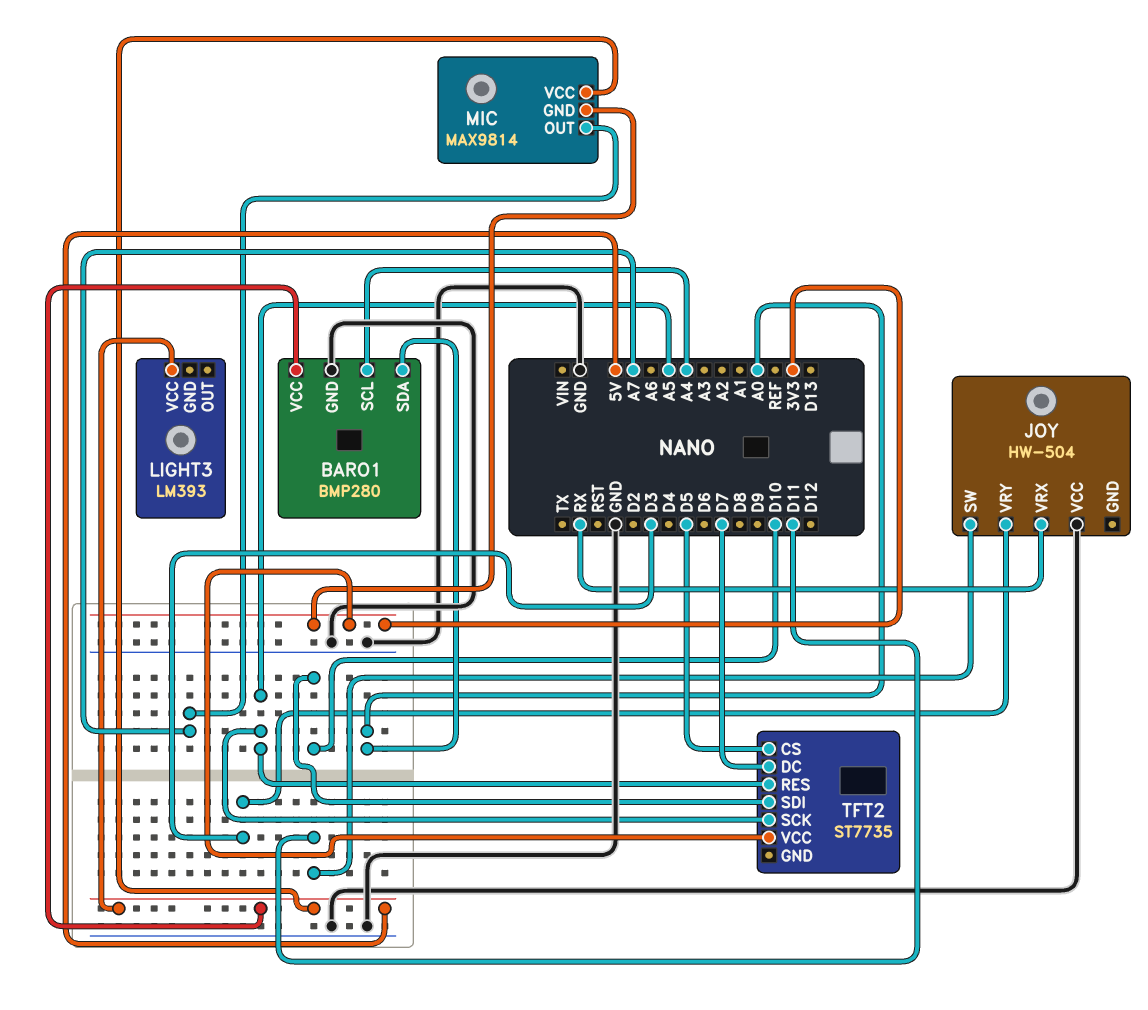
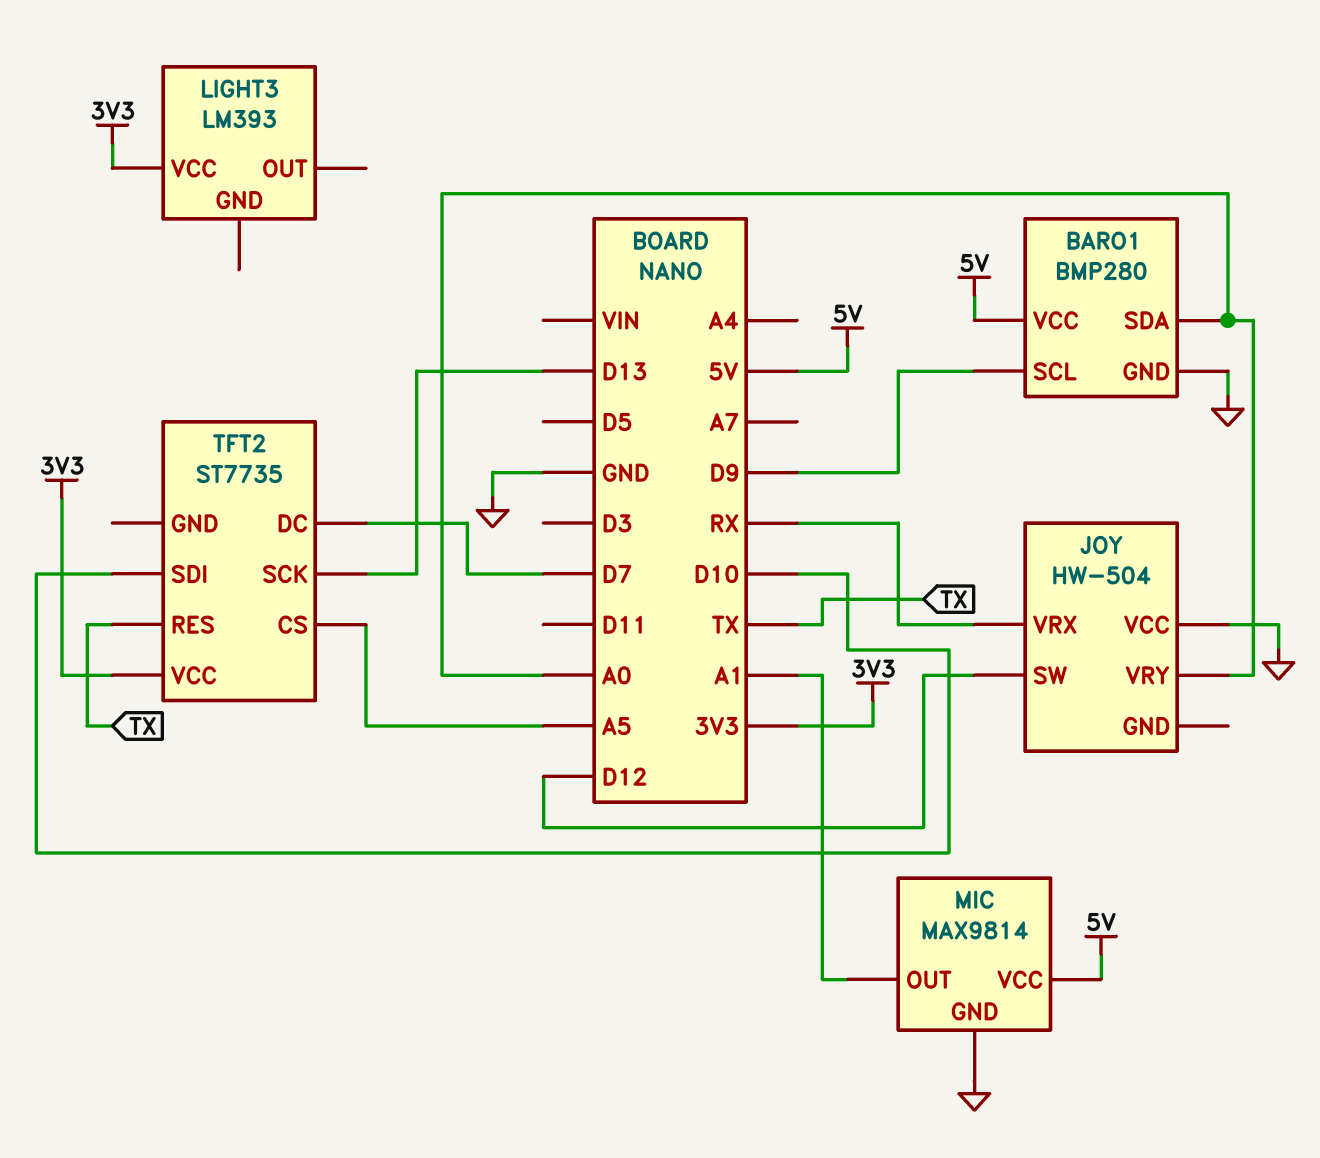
BARO1 pin SCL: A4 -> D9
JOY pin SW: D11 -> D12
JOY pin VRY: D3 -> A0
LIGHT3 pin VCC: 5V -> 3V3
MIC pin GND: 3V3 -> GND
MIC pin OUT: A7 -> A1
TFT2 pin CS: D5 -> A5
TFT2 pin RES: A5 -> TX
TFT2 pin SCK: A5 -> D13

